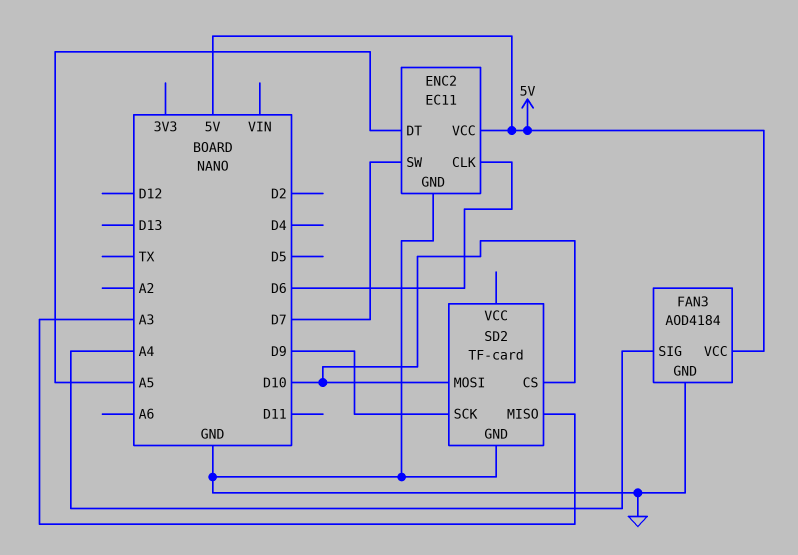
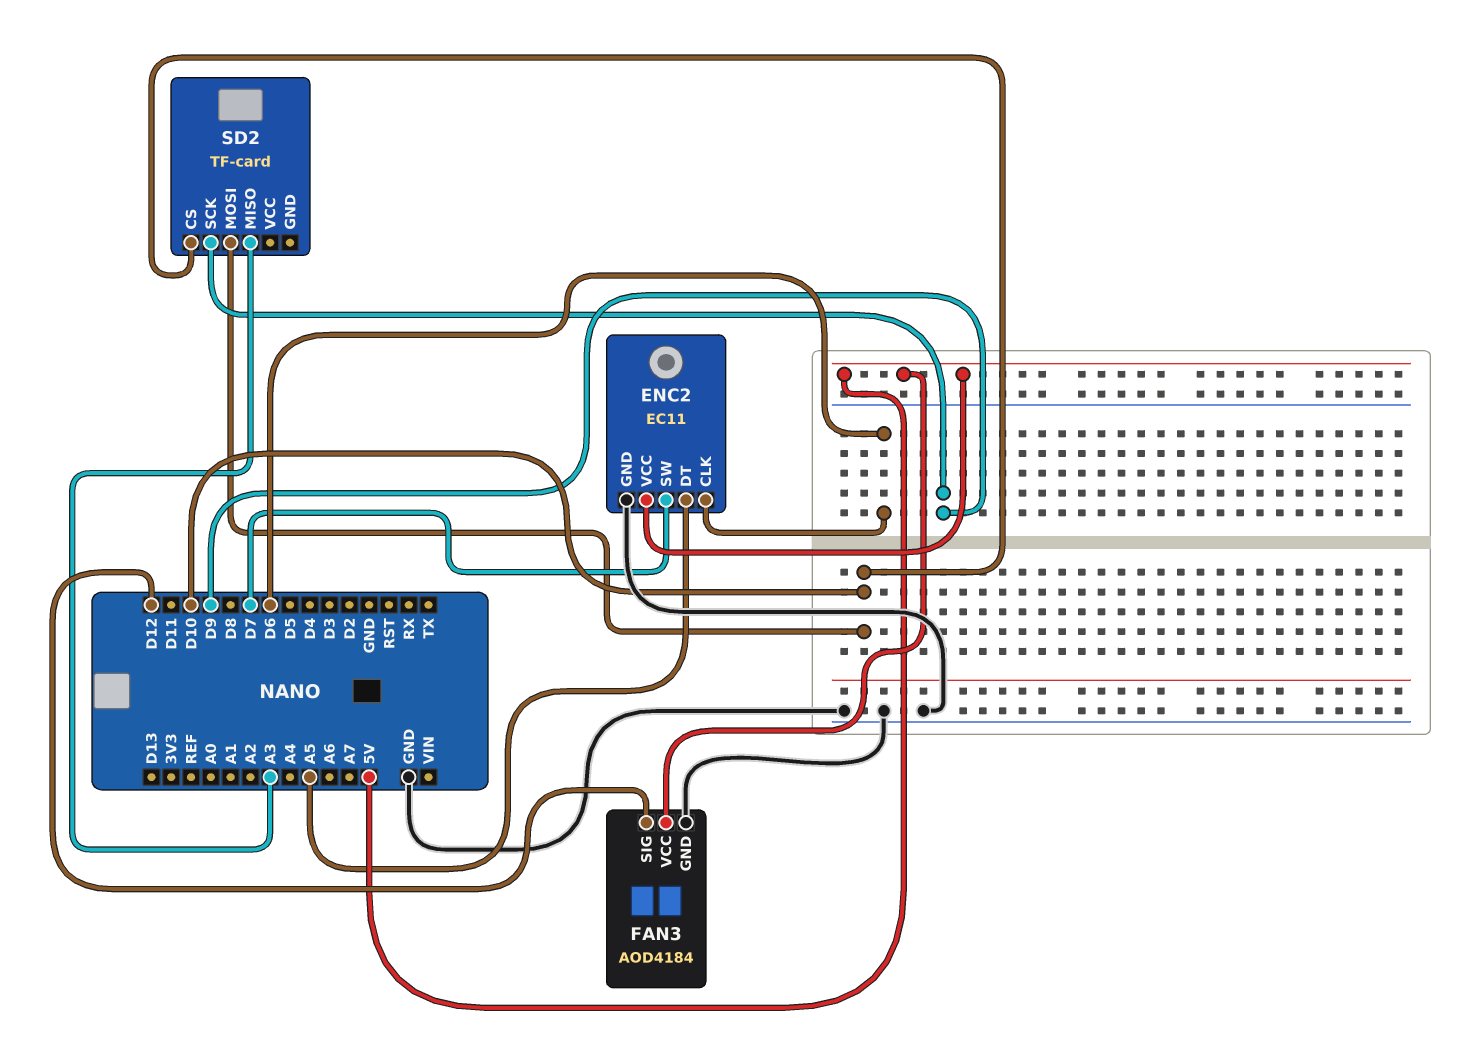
FAN3 pin SIG: A4 -> D12
SD2 pin GND: GND -> none

